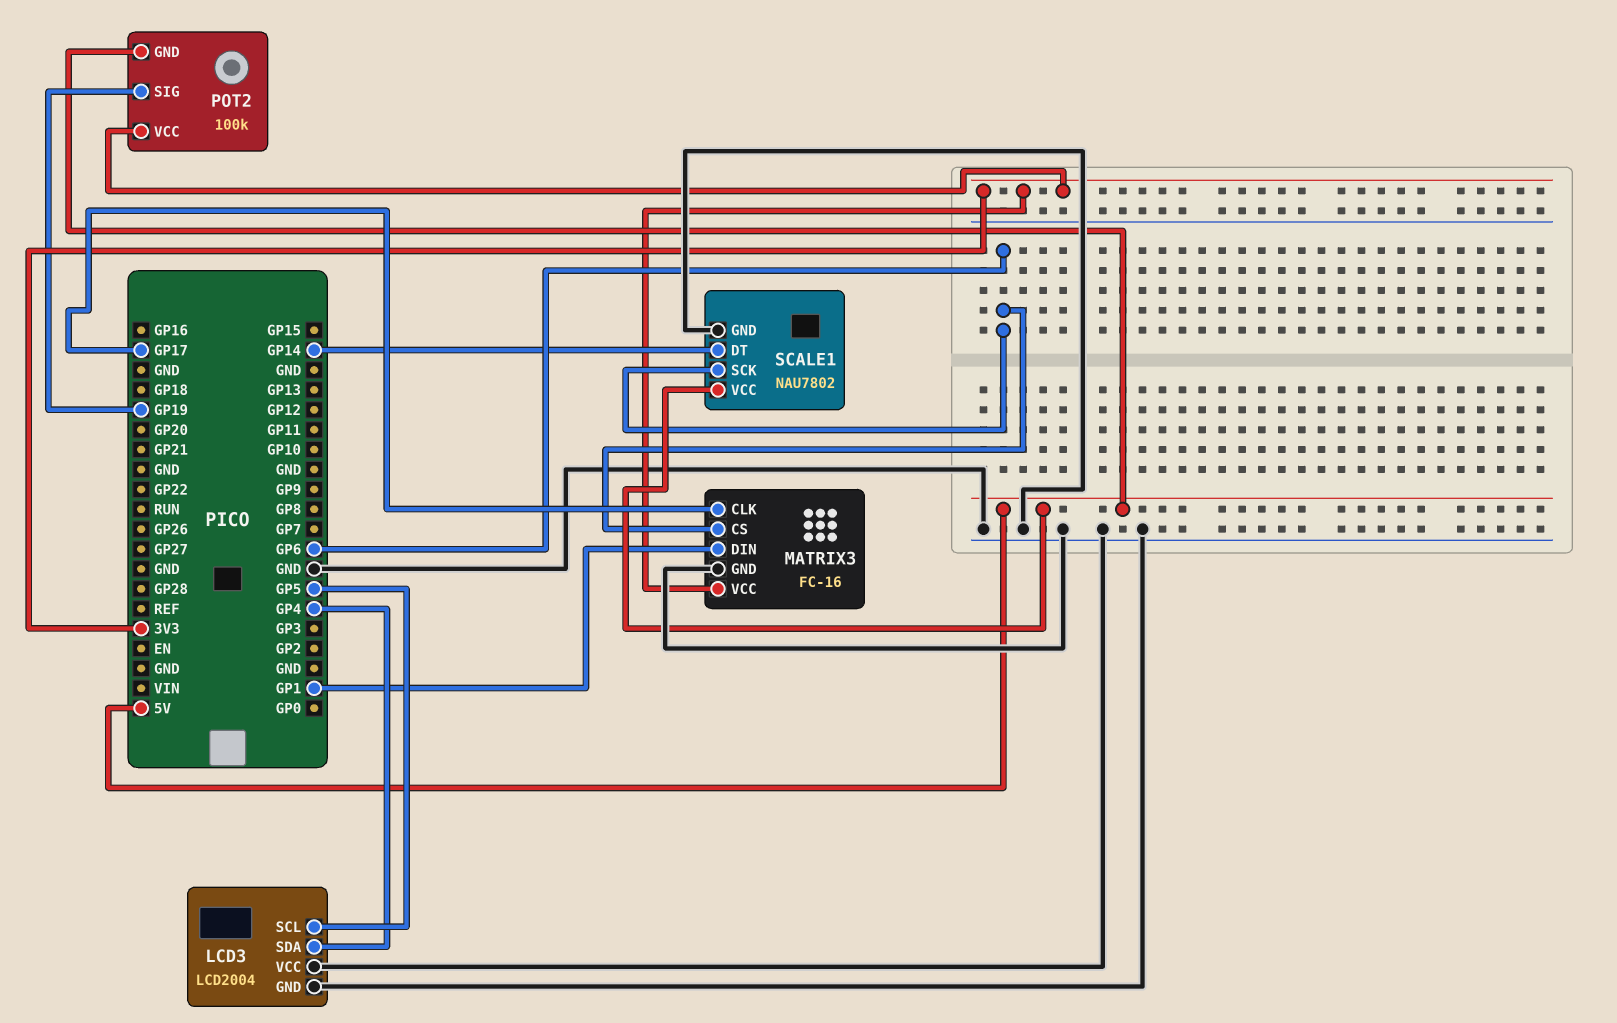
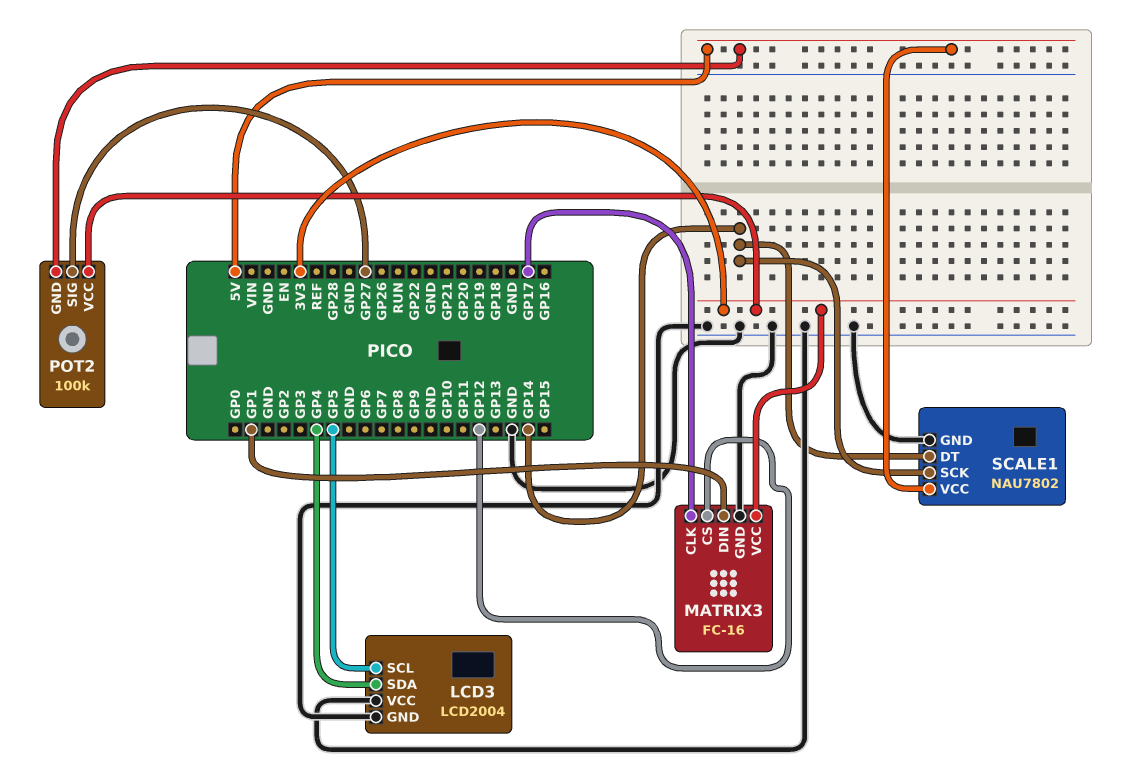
MATRIX3 pin CS: GP6 -> GP12
POT2 pin SIG: GP19 -> GP27
SCALE1 pin SCK: GP6 -> GP14

